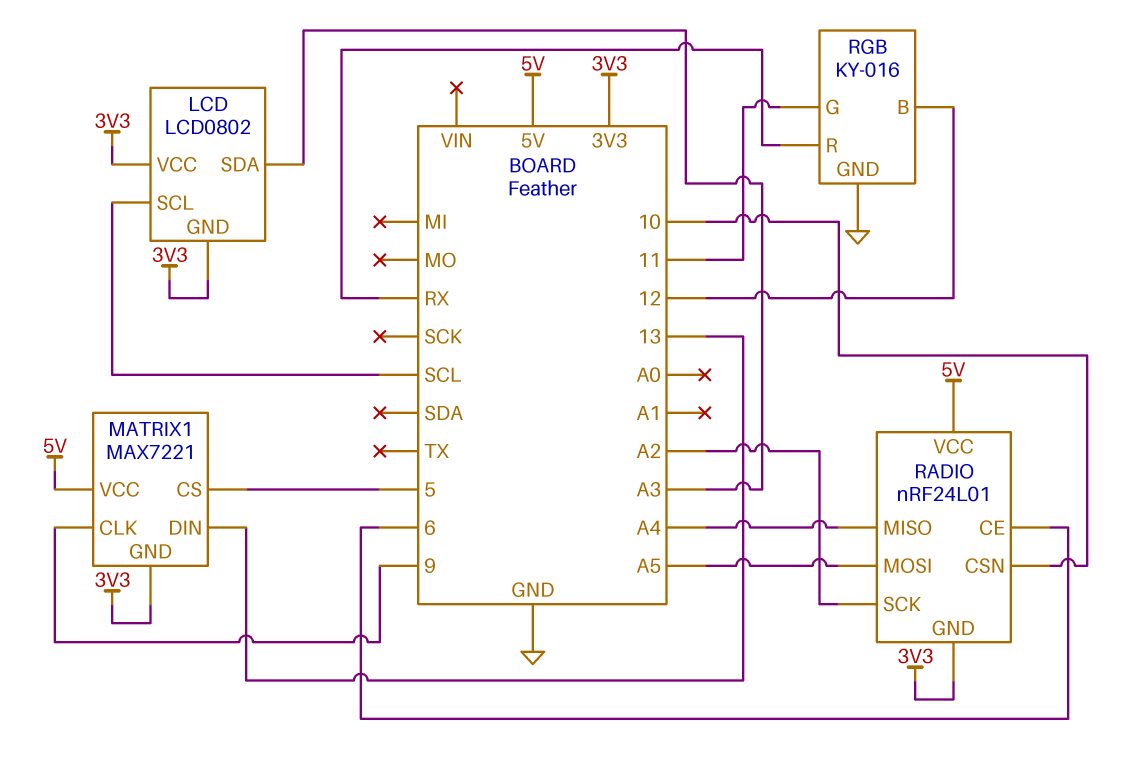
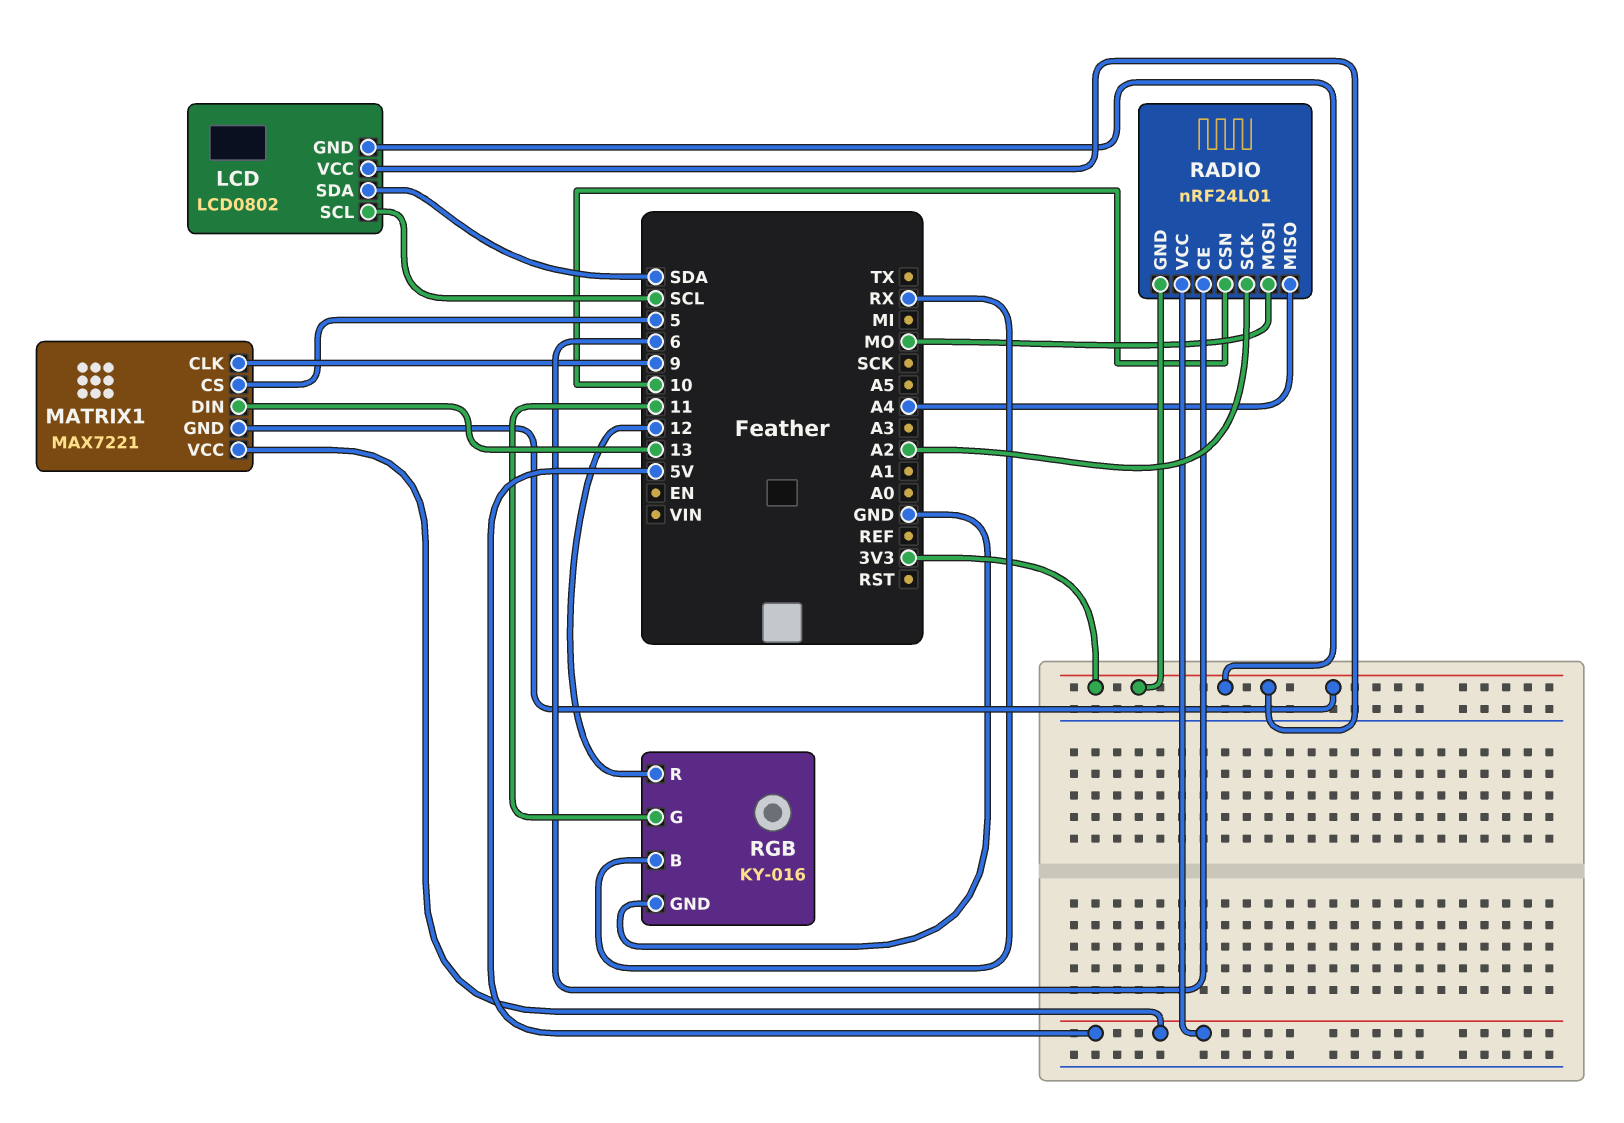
LCD pin SDA: A3 -> SDA
RADIO pin MOSI: A5 -> MO
RGB pin B: 12 -> RX
RGB pin R: RX -> 12

